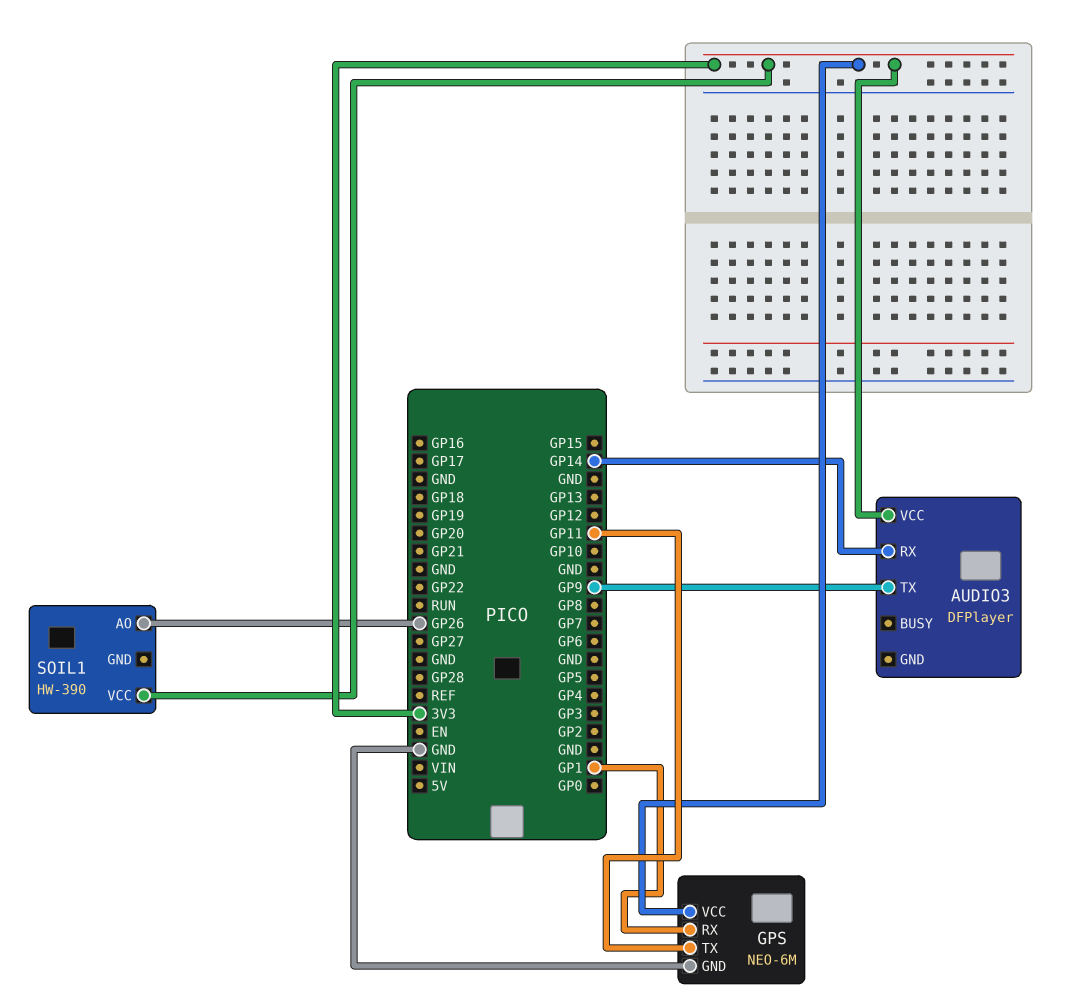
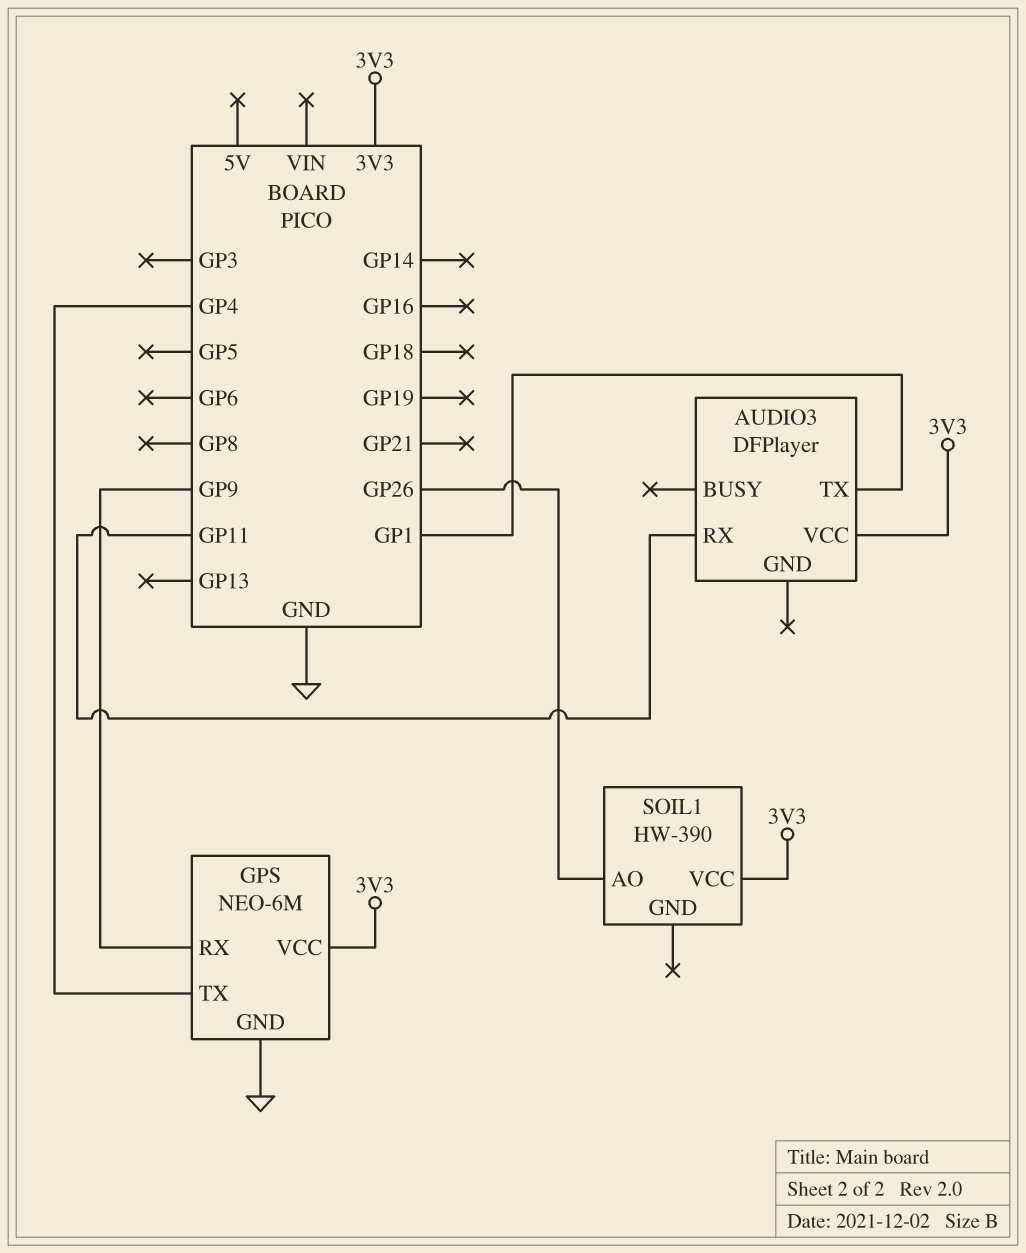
AUDIO3 pin RX: GP14 -> GP11
AUDIO3 pin TX: GP9 -> GP1
GPS pin RX: GP1 -> GP9
GPS pin TX: GP11 -> GP4

